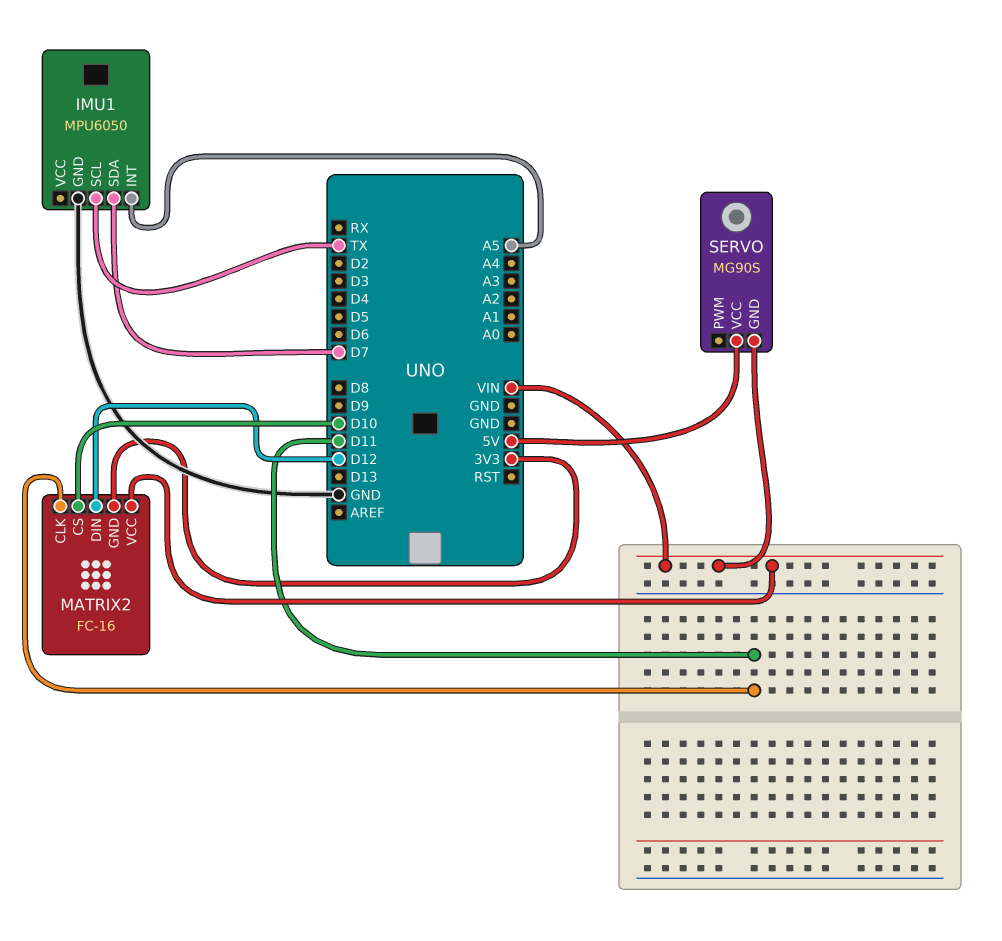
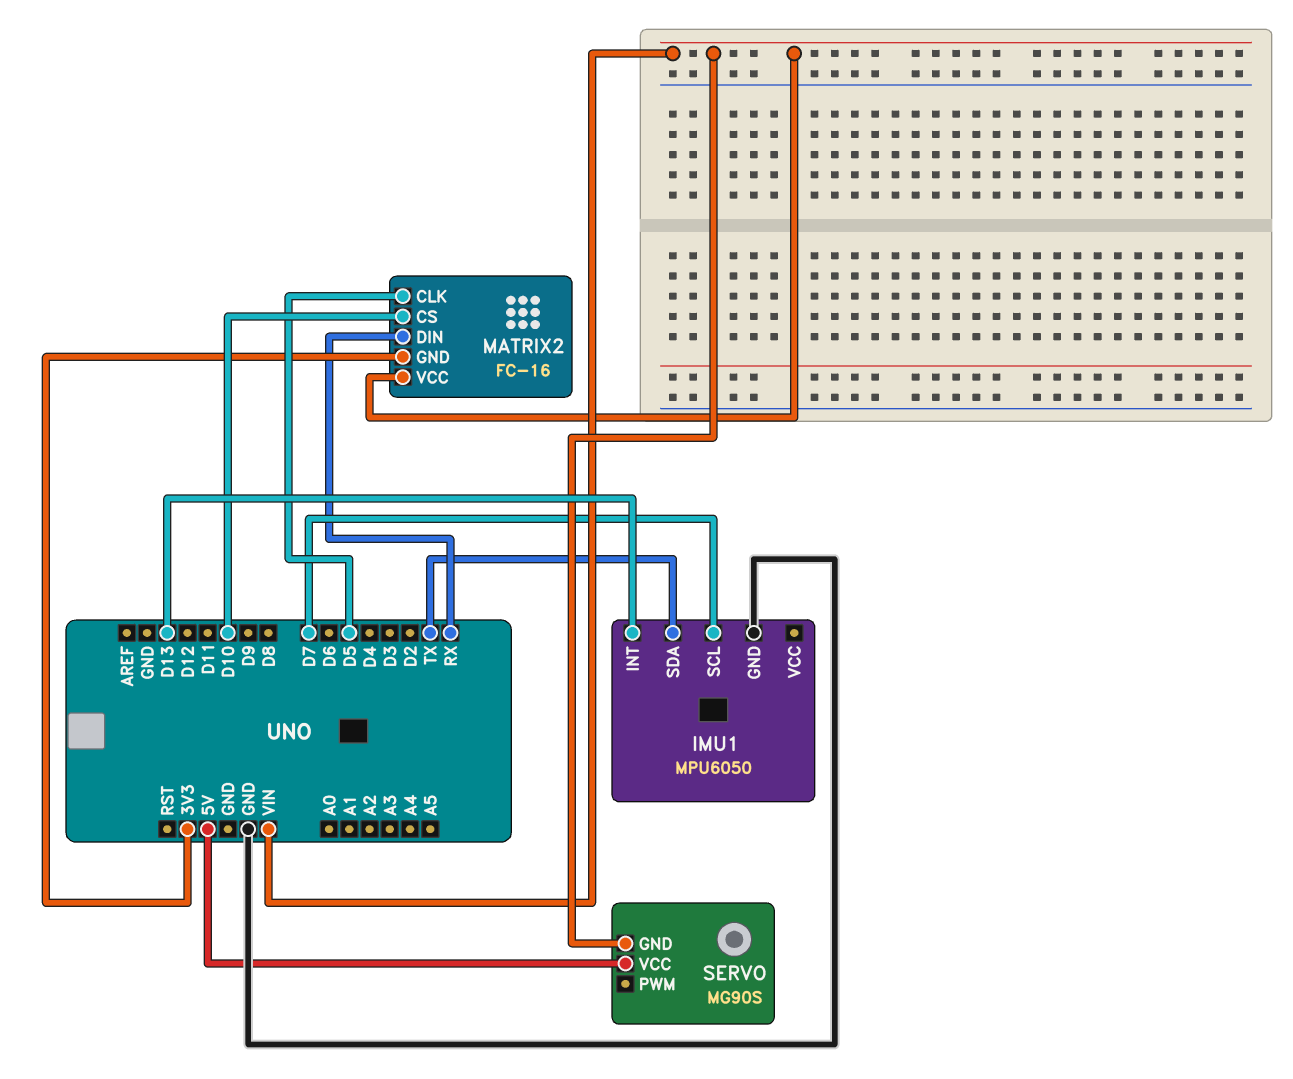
IMU1 pin INT: A5 -> D13
IMU1 pin SCL: TX -> D7
IMU1 pin SDA: D7 -> TX
MATRIX2 pin CLK: D11 -> D5
MATRIX2 pin DIN: D12 -> RX

